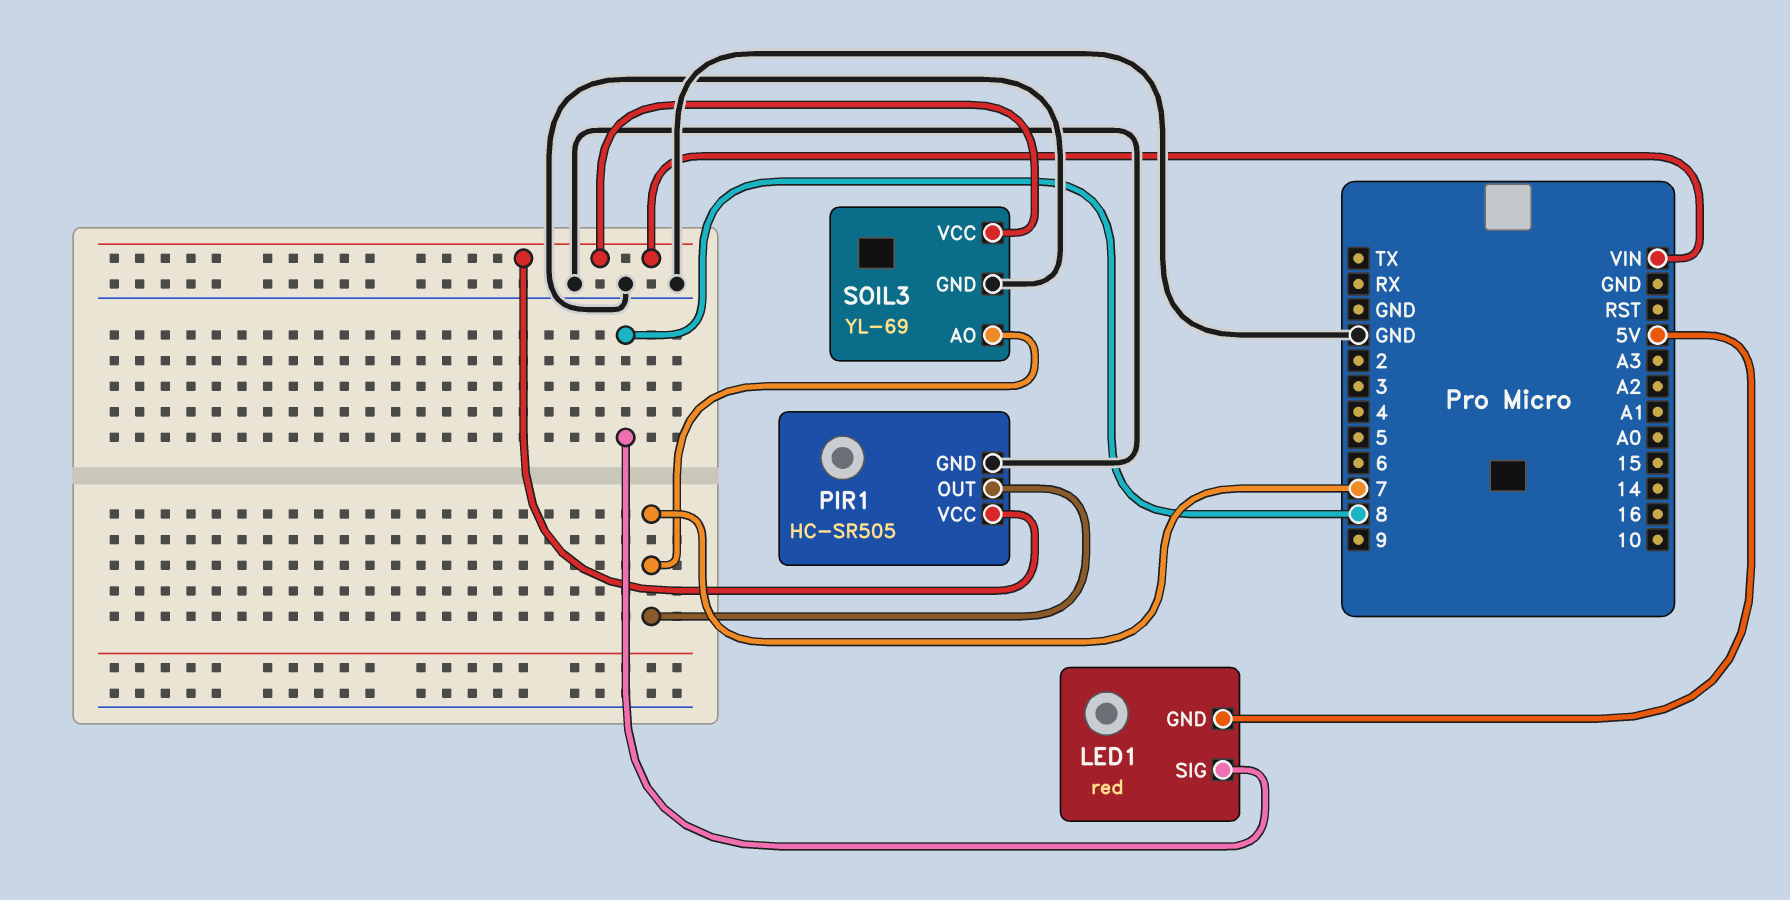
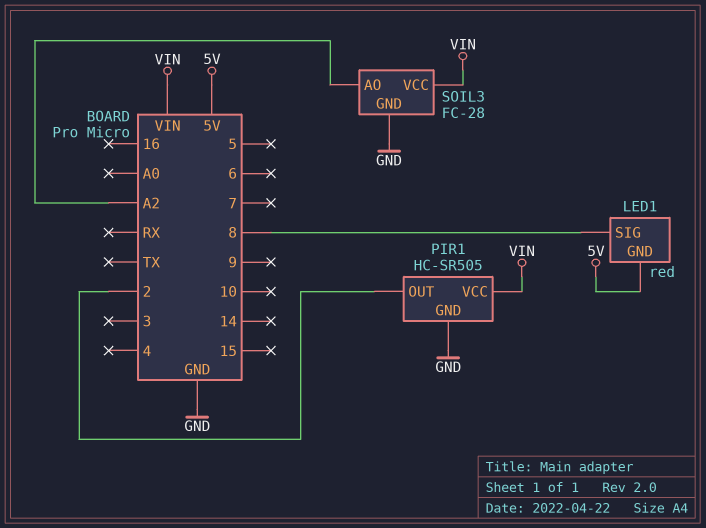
PIR1 pin OUT: 7 -> 2
SOIL3: YL-69 -> FC-28
SOIL3 pin AO: 7 -> A2

